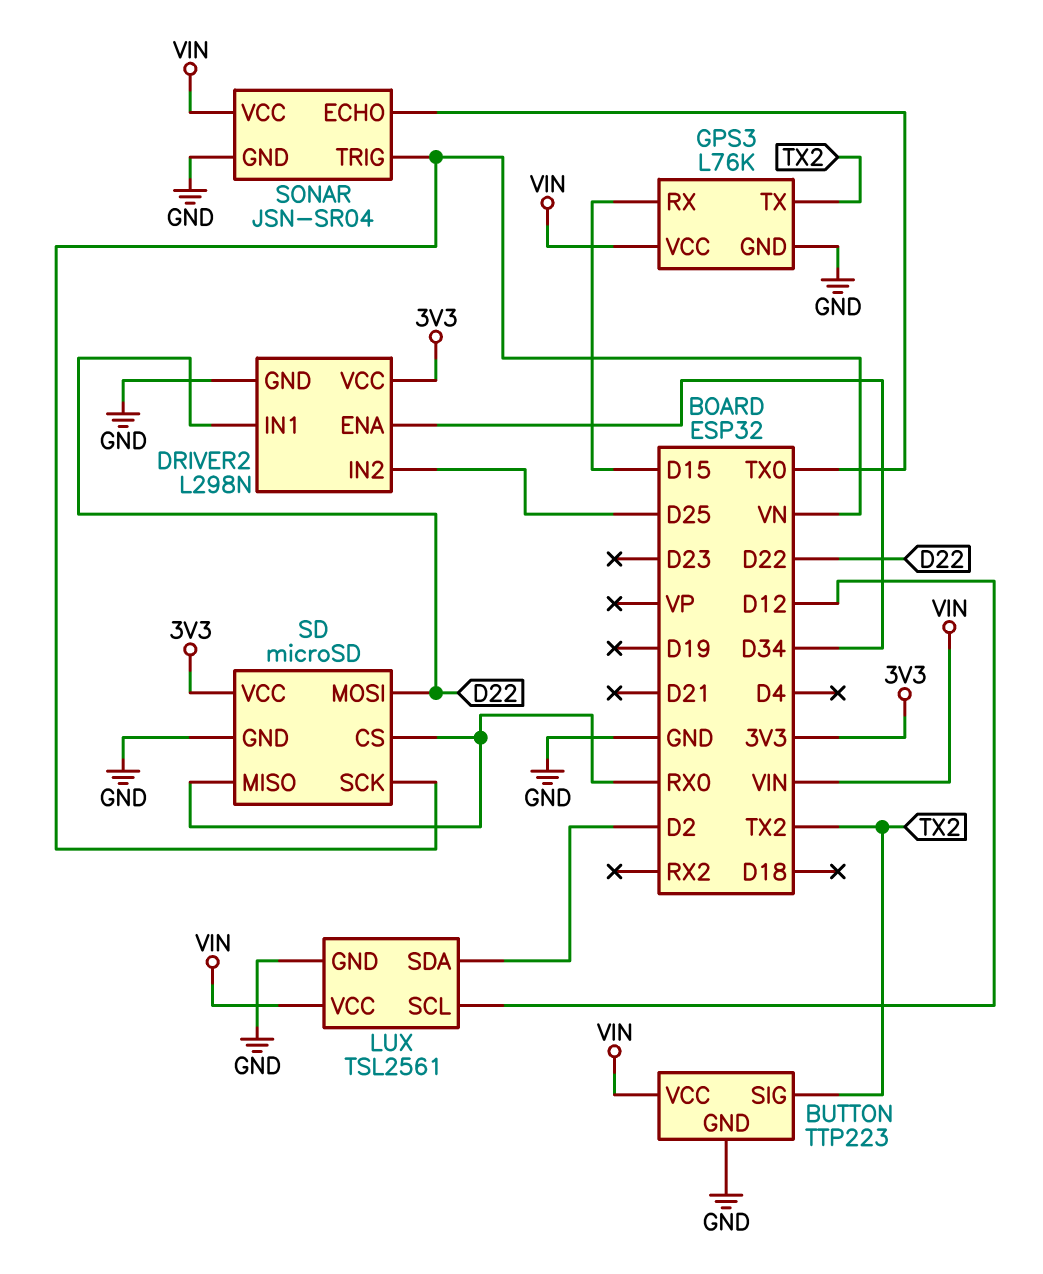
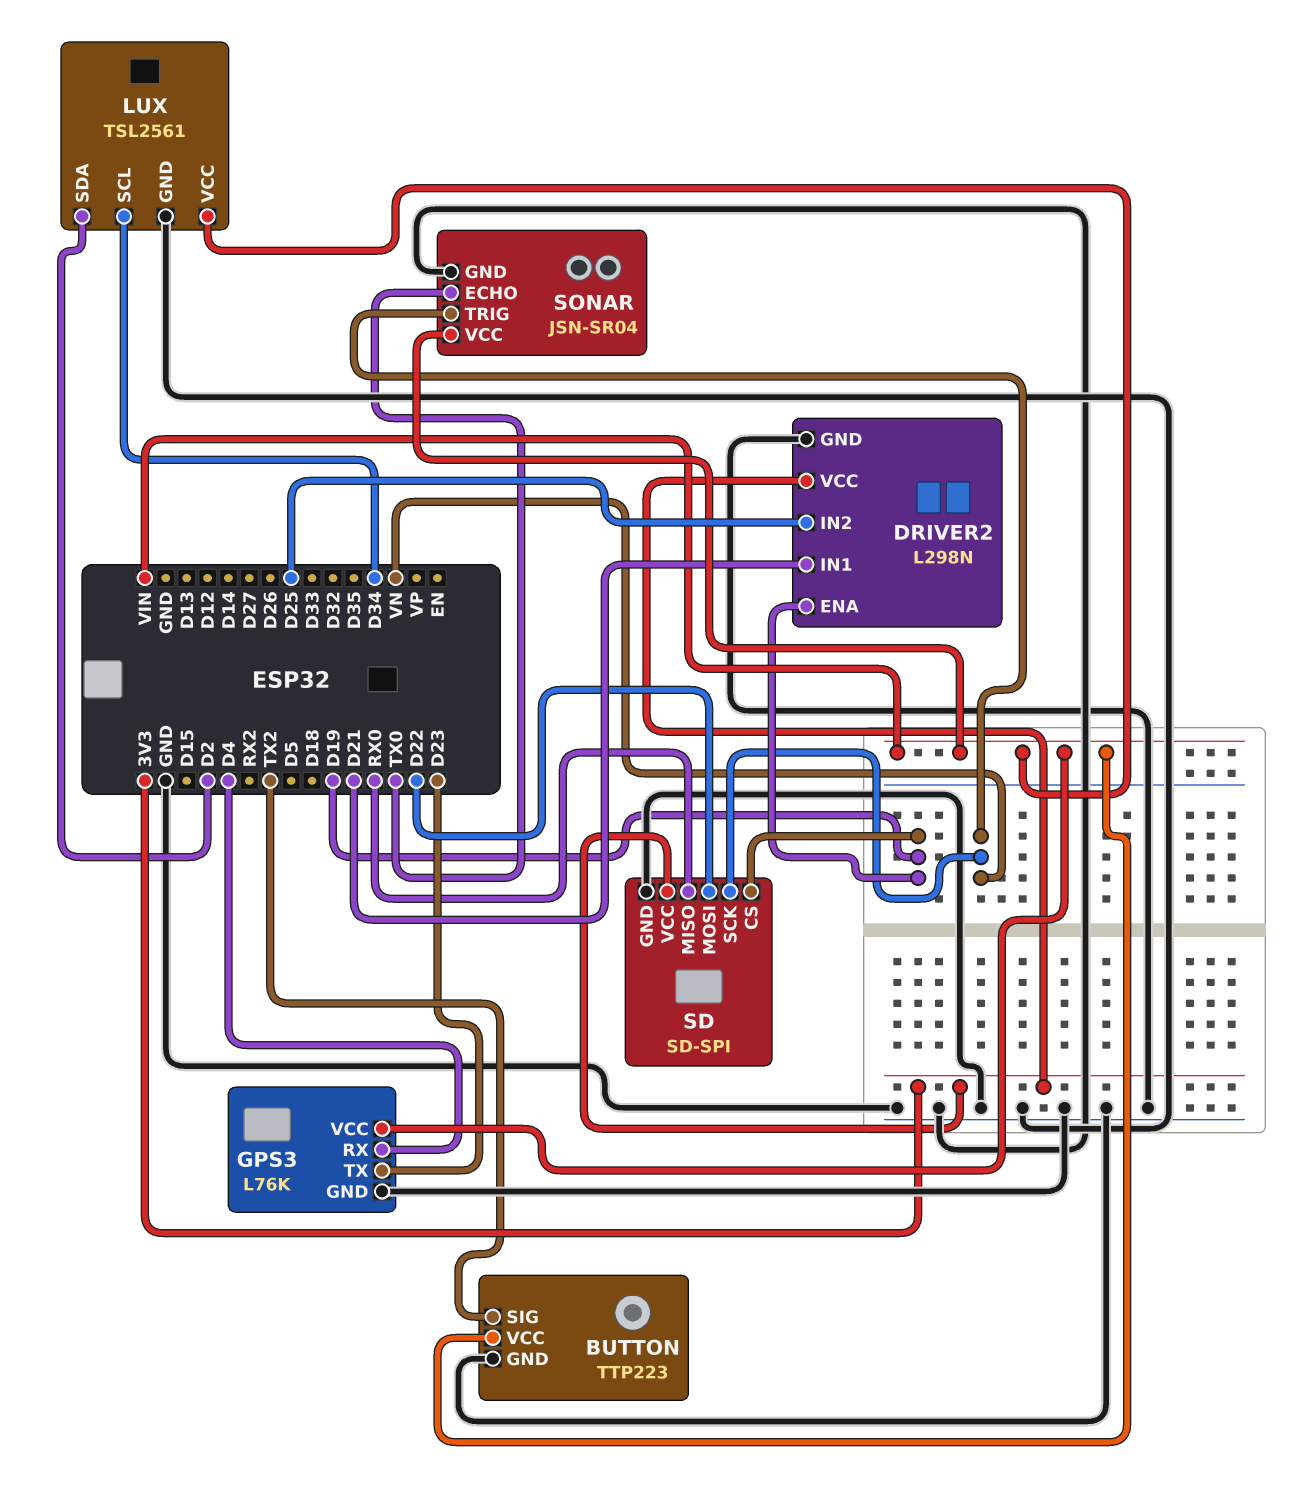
DRIVER2 pin ENA: D34 -> D19
DRIVER2 pin IN1: D22 -> D21
GPS3 pin RX: D15 -> D4
GPS3 pin TX: TX2 -> D23
LUX pin SCL: D12 -> D34
SD: microSD -> SD-SPI
SD pin CS: RX0 -> D19

